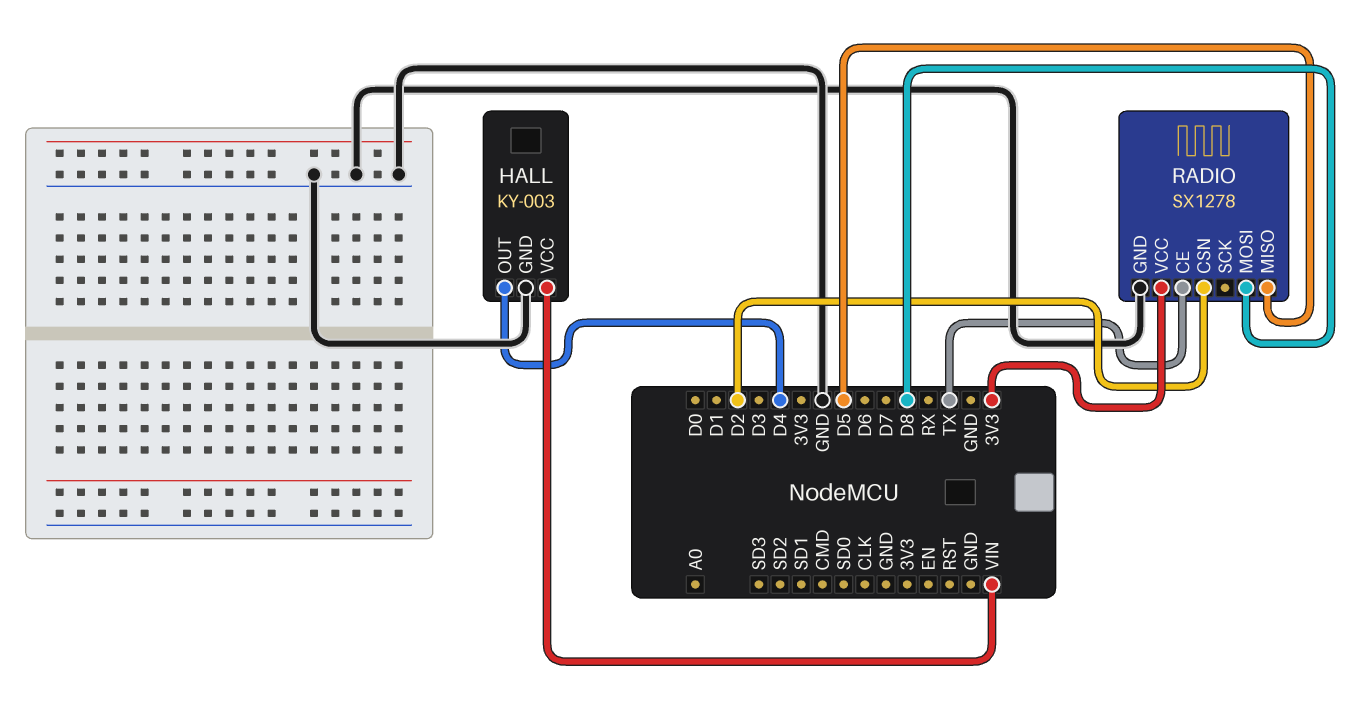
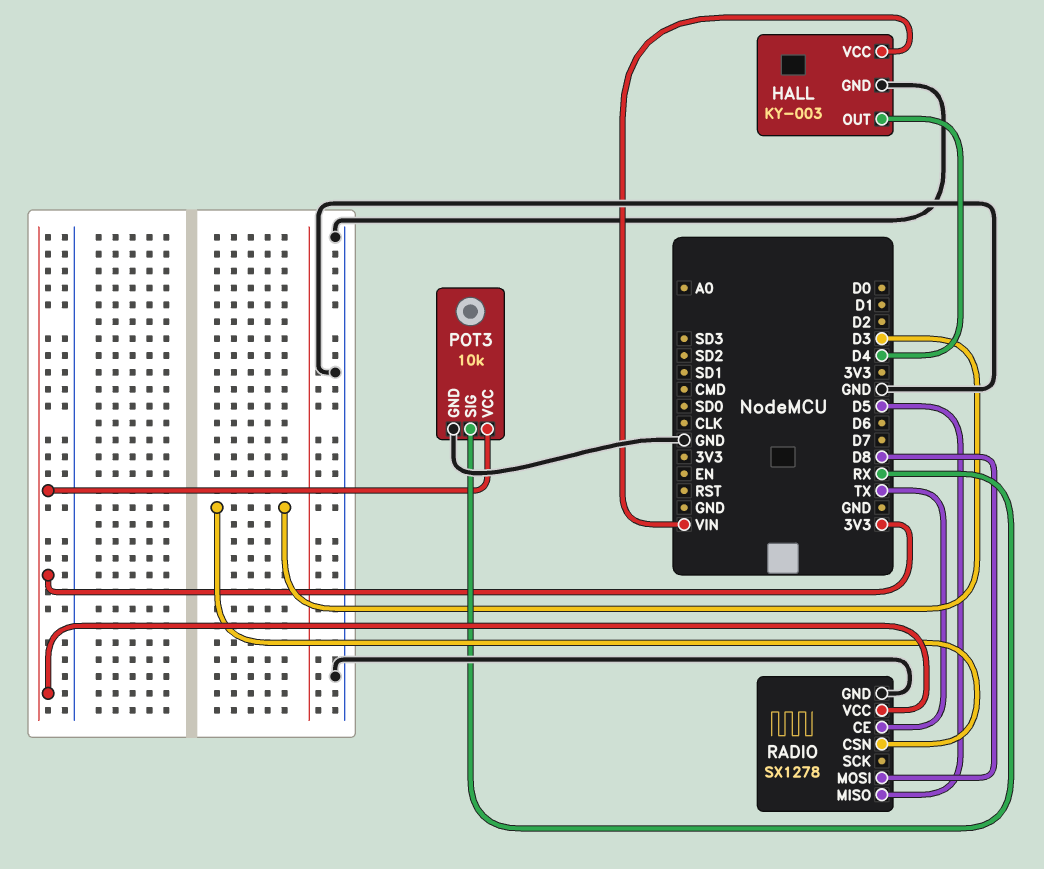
POT3: none -> 10k
POT3 pin GND: none -> GND
POT3 pin SIG: none -> RX
POT3 pin VCC: none -> 3V3
RADIO pin CSN: D2 -> D3

